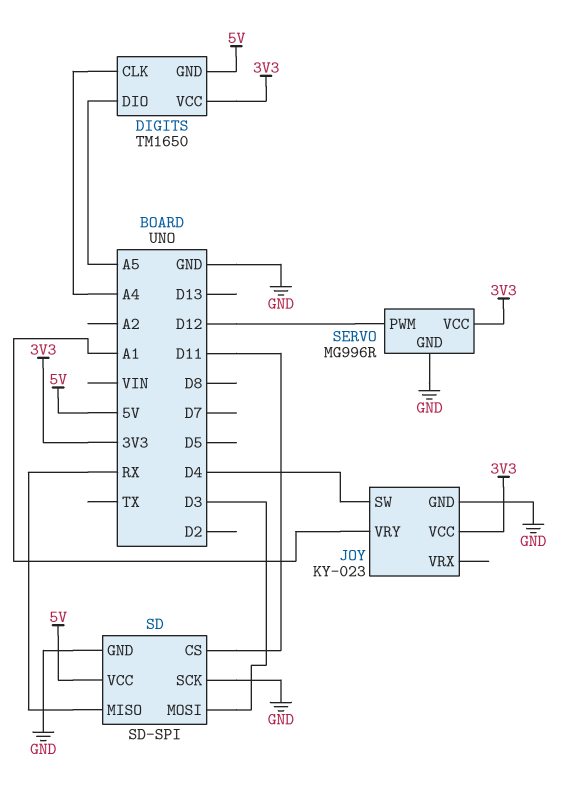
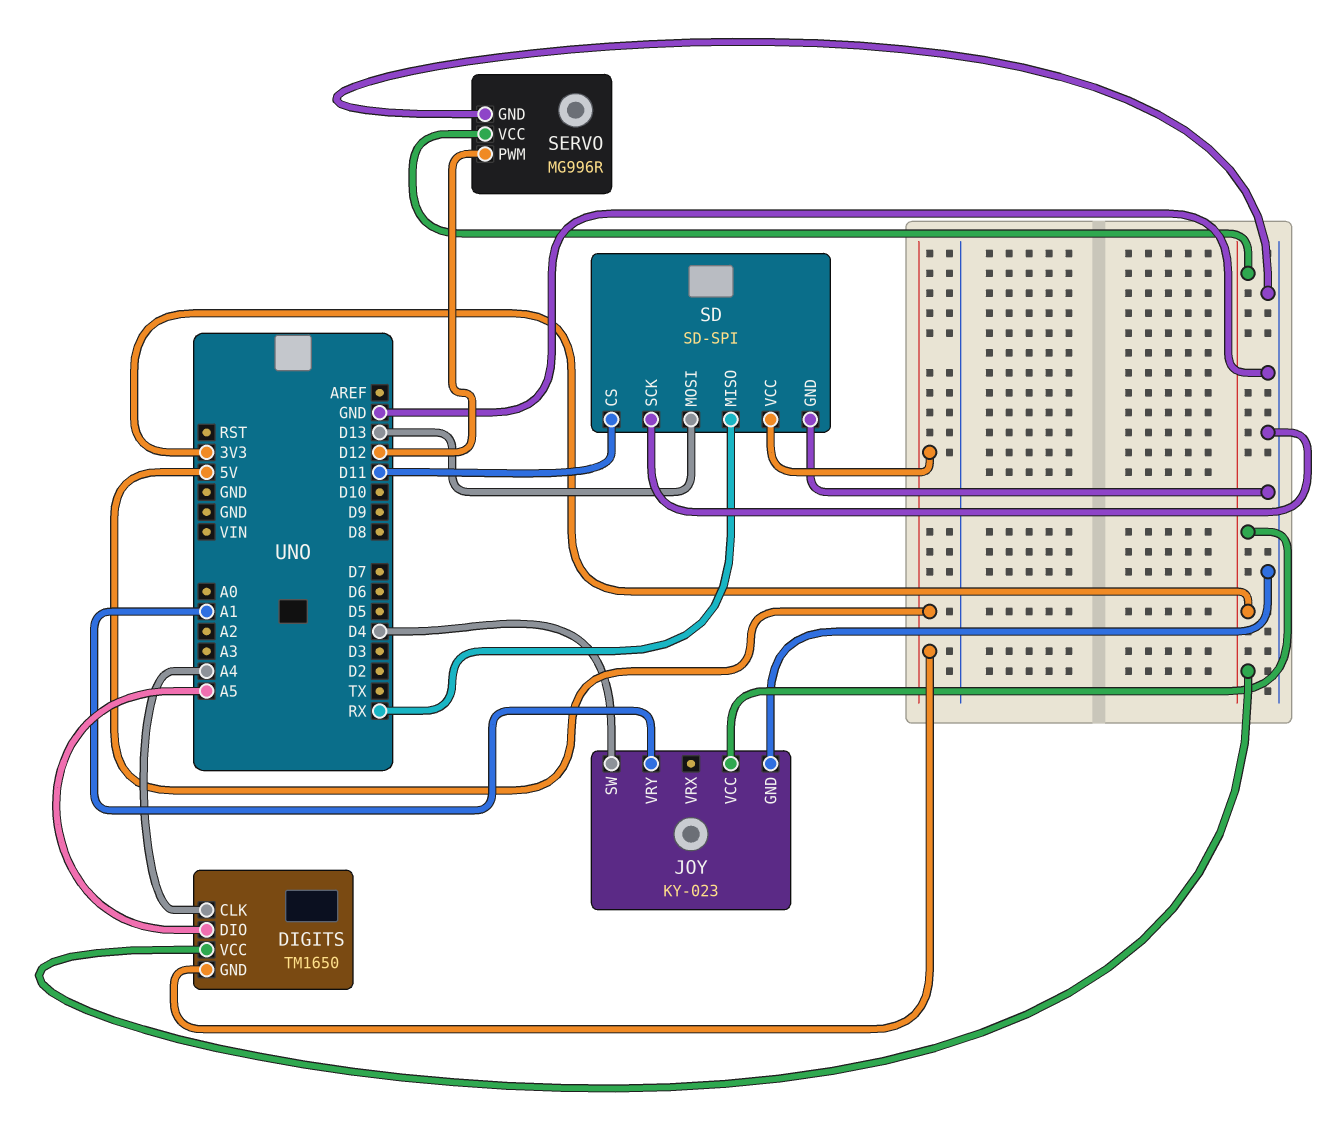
SD pin MOSI: D3 -> D13

